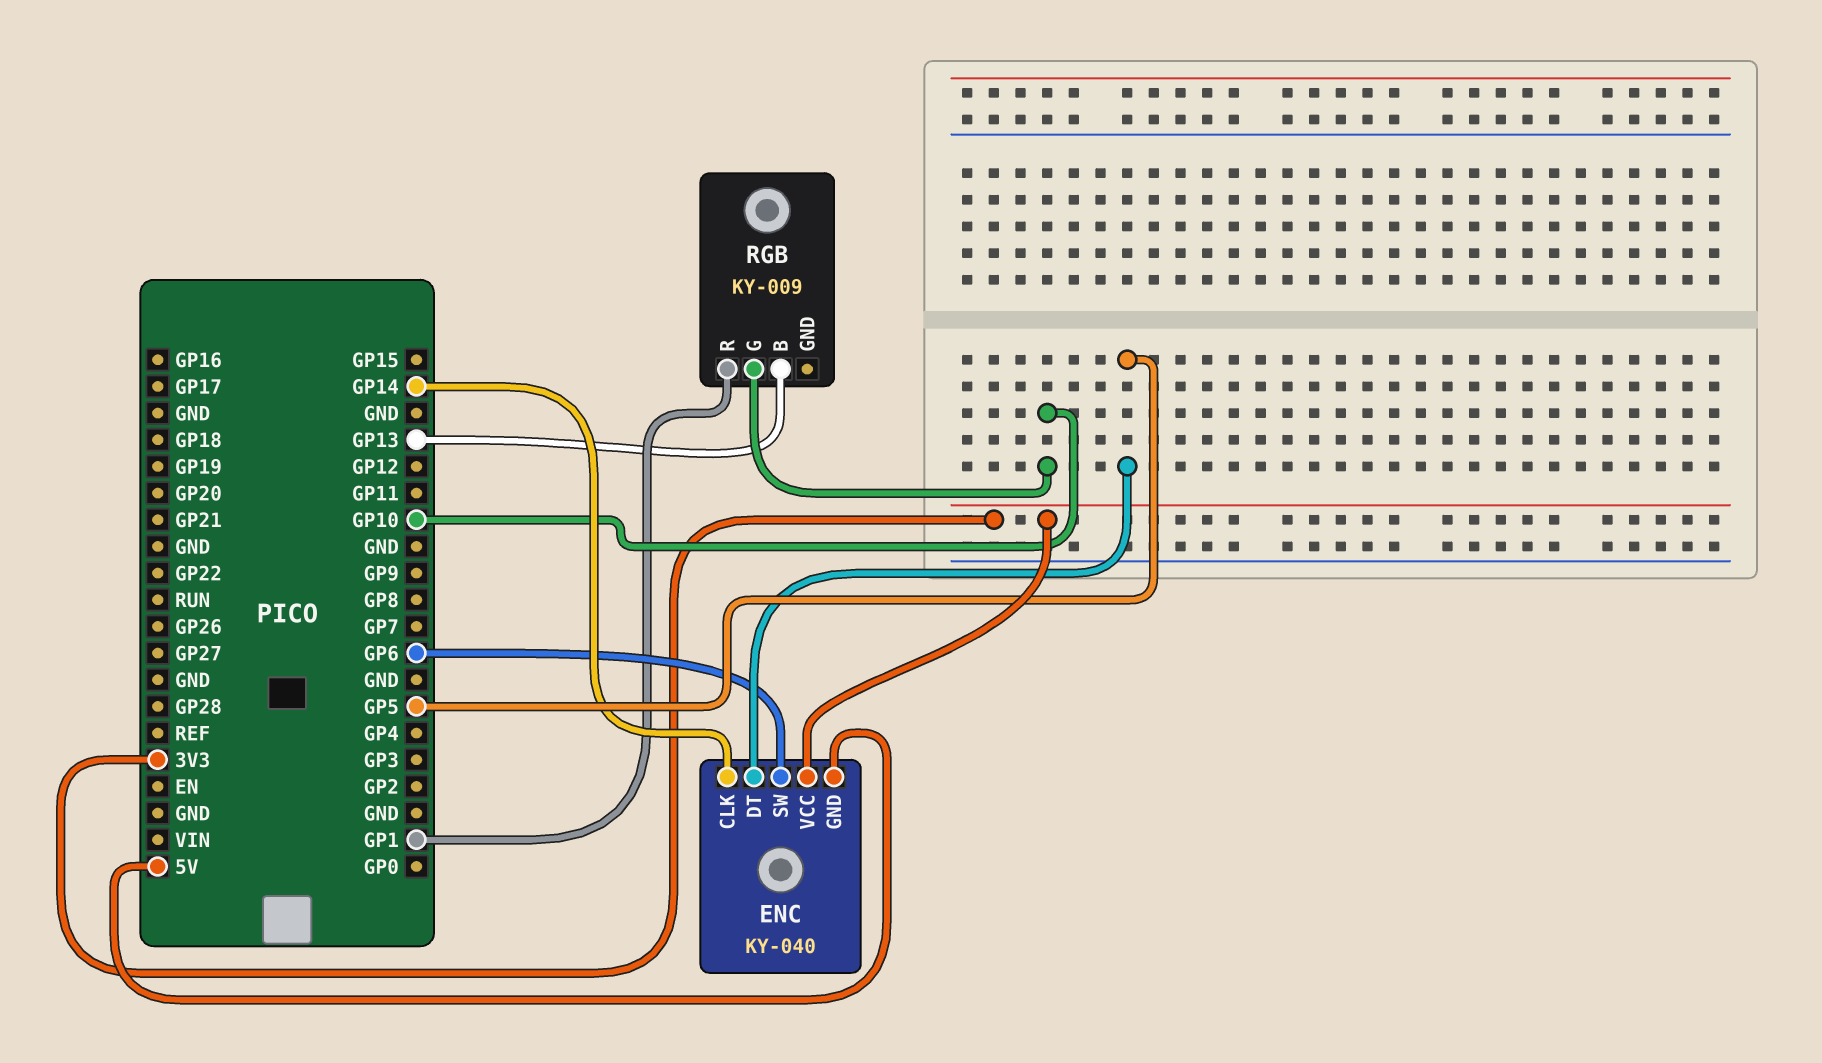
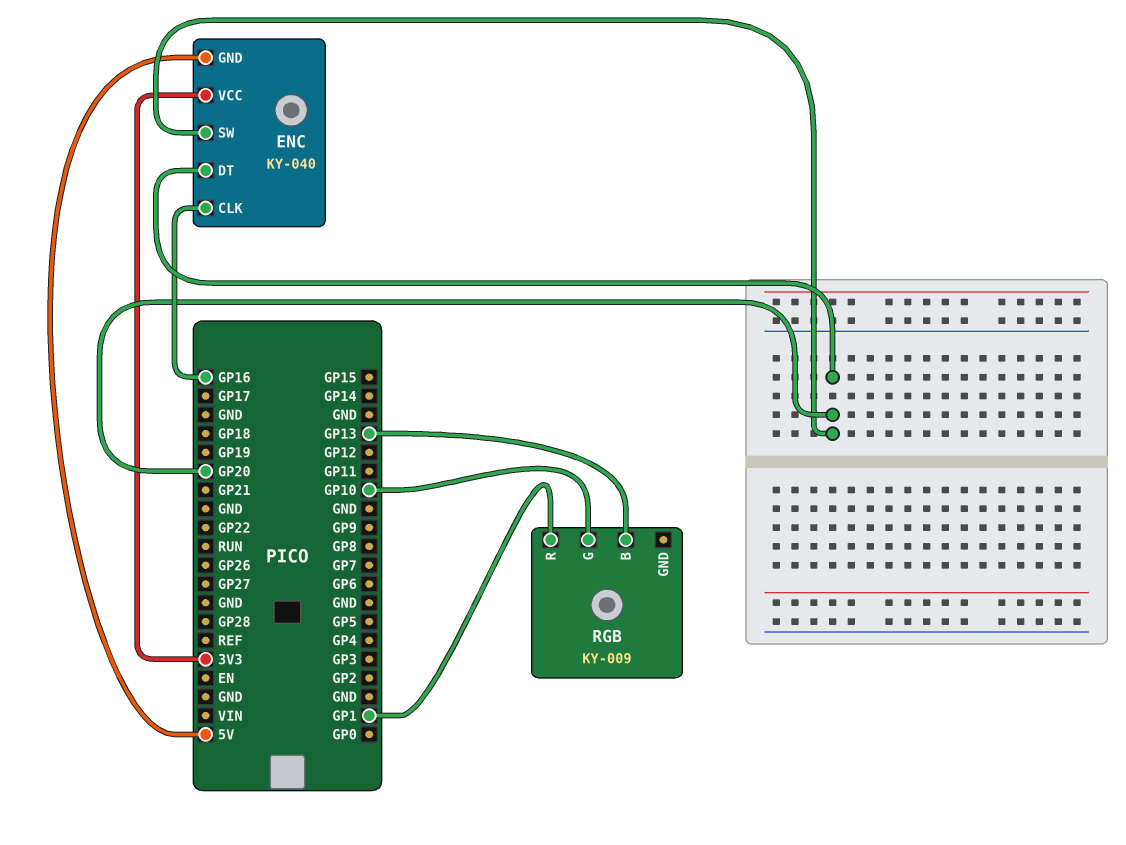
ENC pin CLK: GP14 -> GP16
ENC pin DT: GP5 -> GP20
ENC pin SW: GP6 -> GP20

